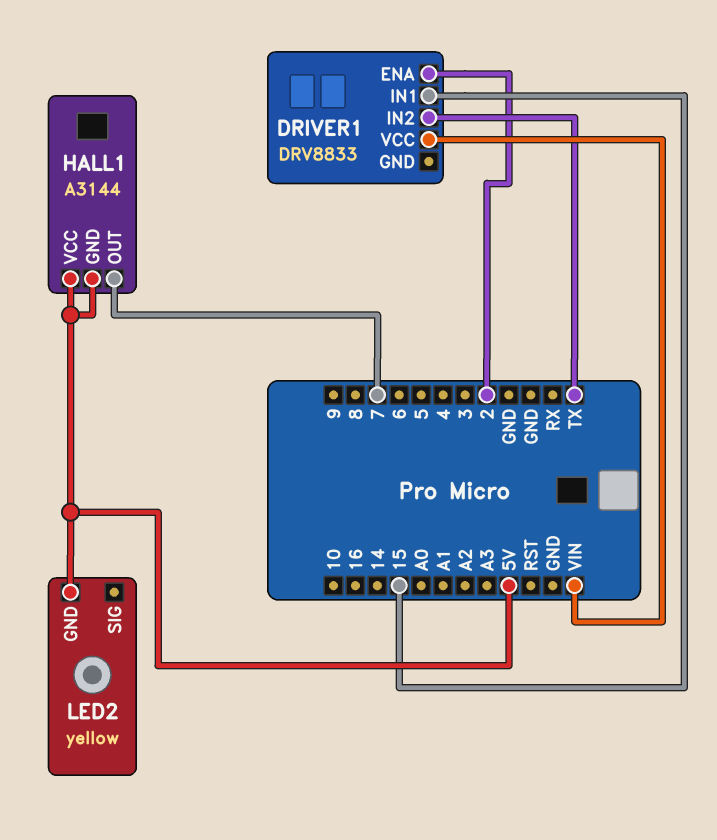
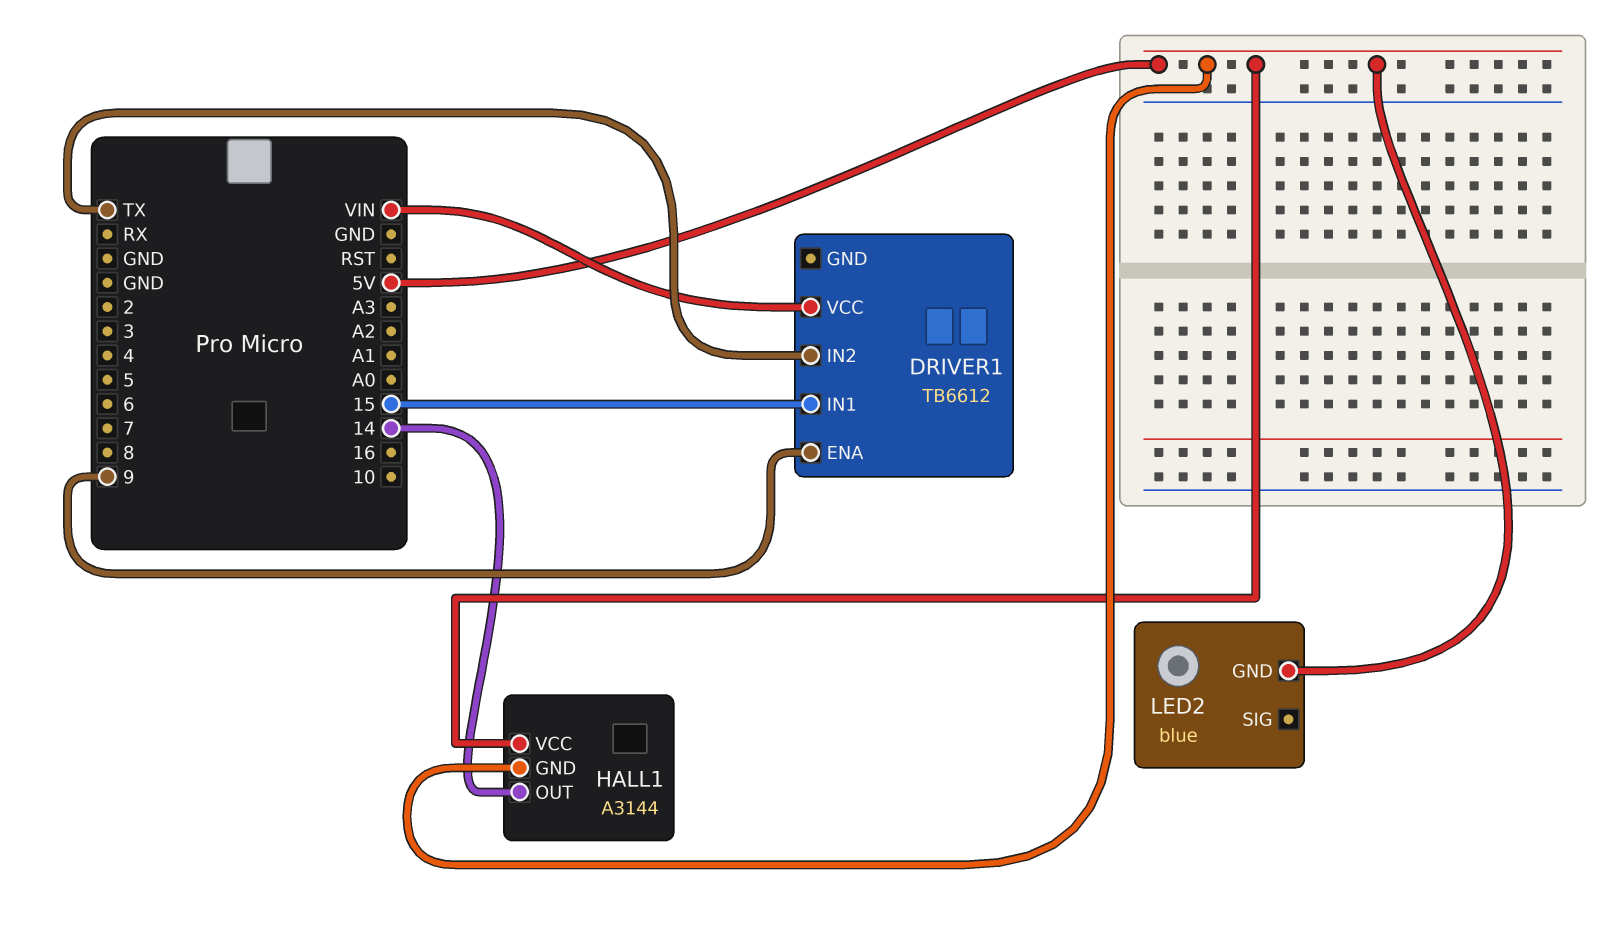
DRIVER1: DRV8833 -> TB6612
DRIVER1 pin ENA: 2 -> 9
HALL1 pin OUT: 7 -> 14
LED2: yellow -> blue

